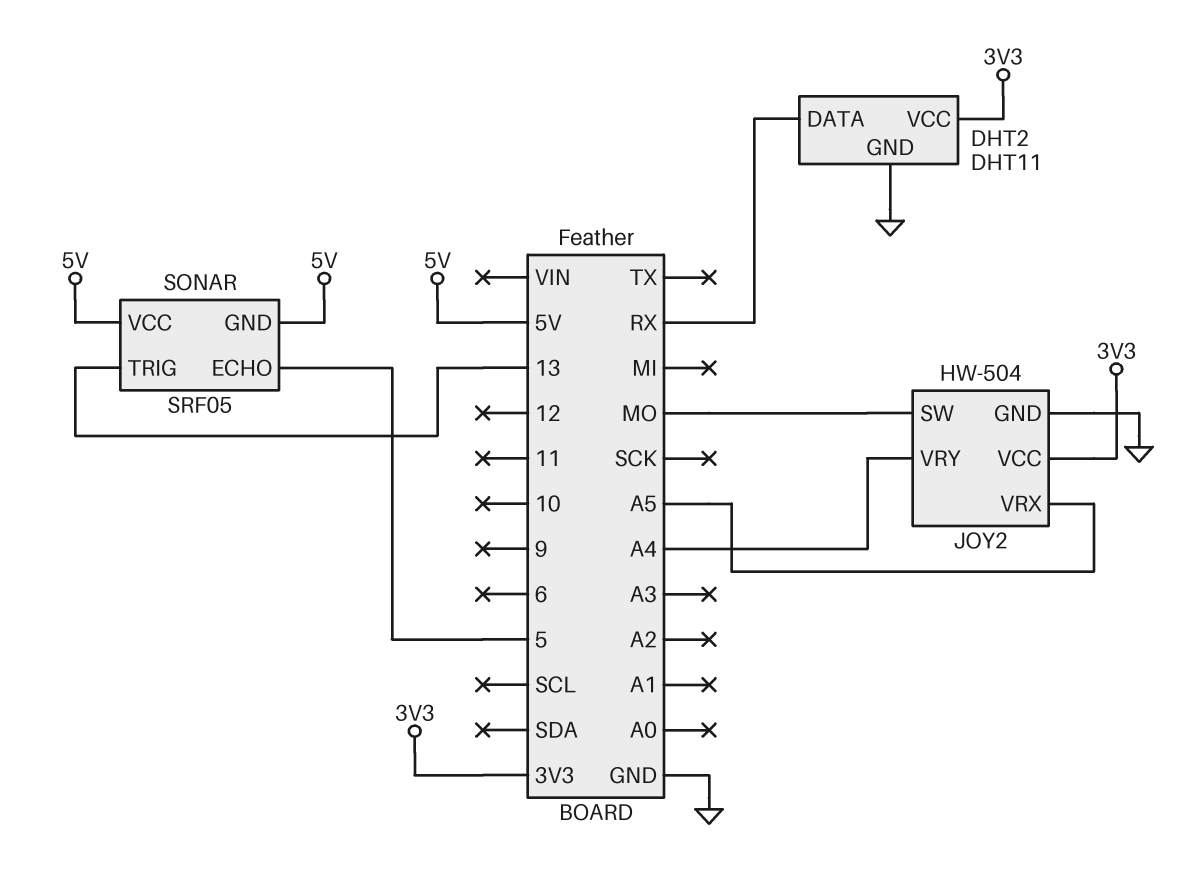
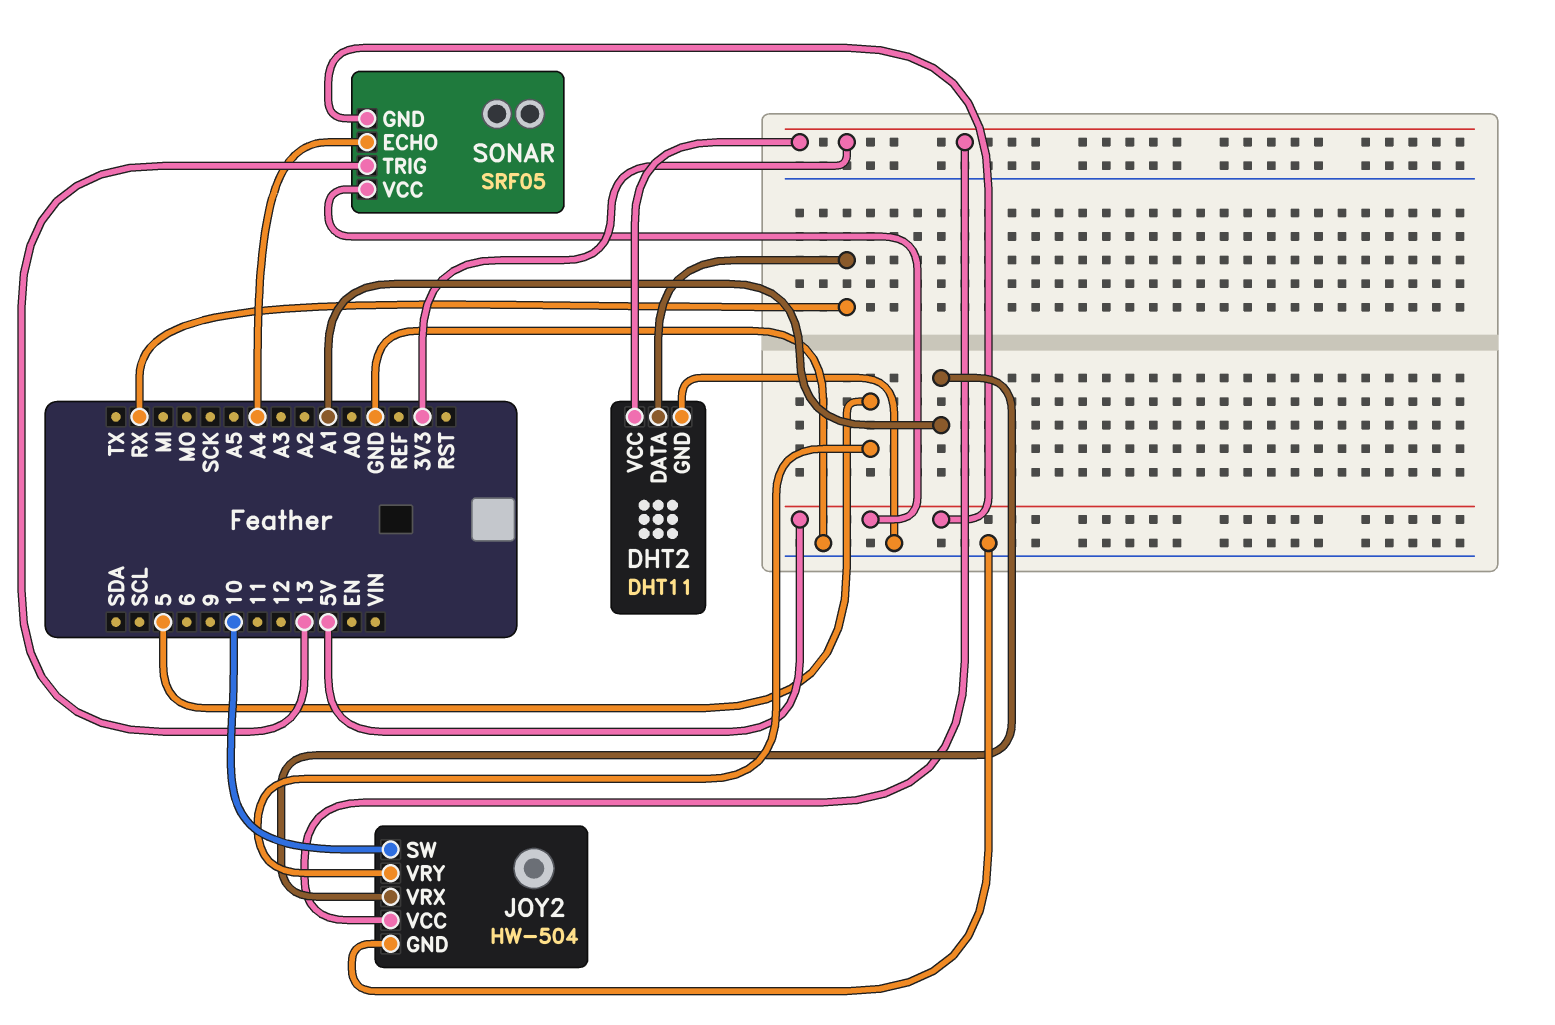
JOY2 pin SW: MO -> 10
JOY2 pin VRX: A5 -> A1
JOY2 pin VRY: A4 -> 5
SONAR pin ECHO: 5 -> A4

